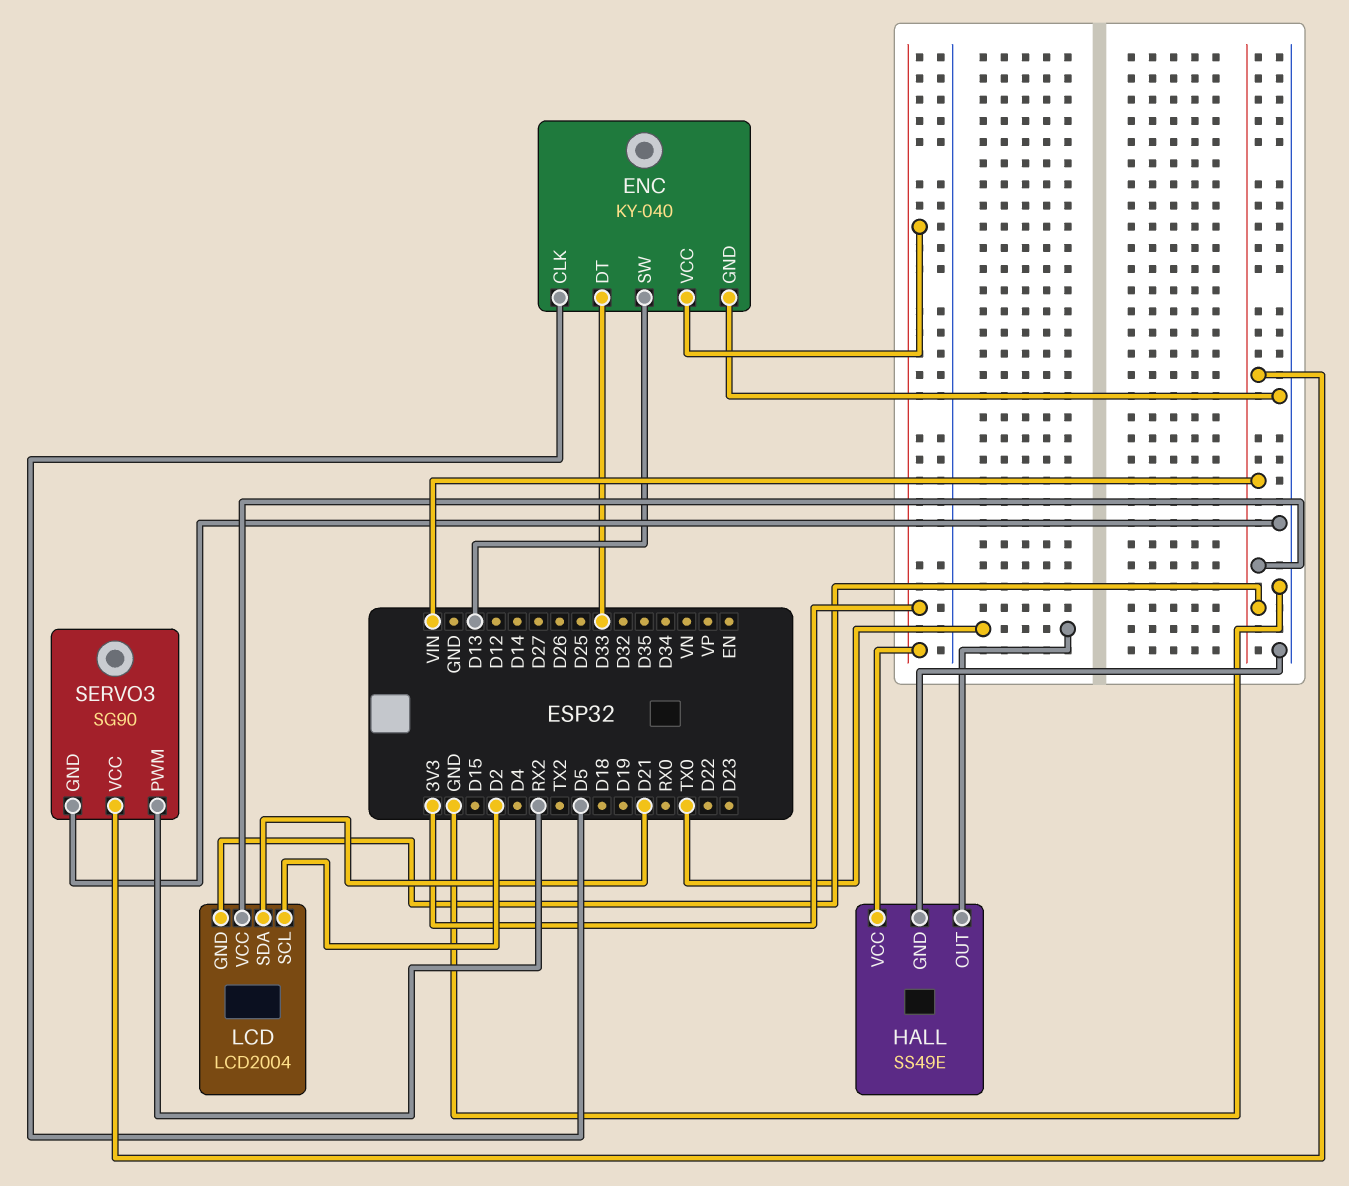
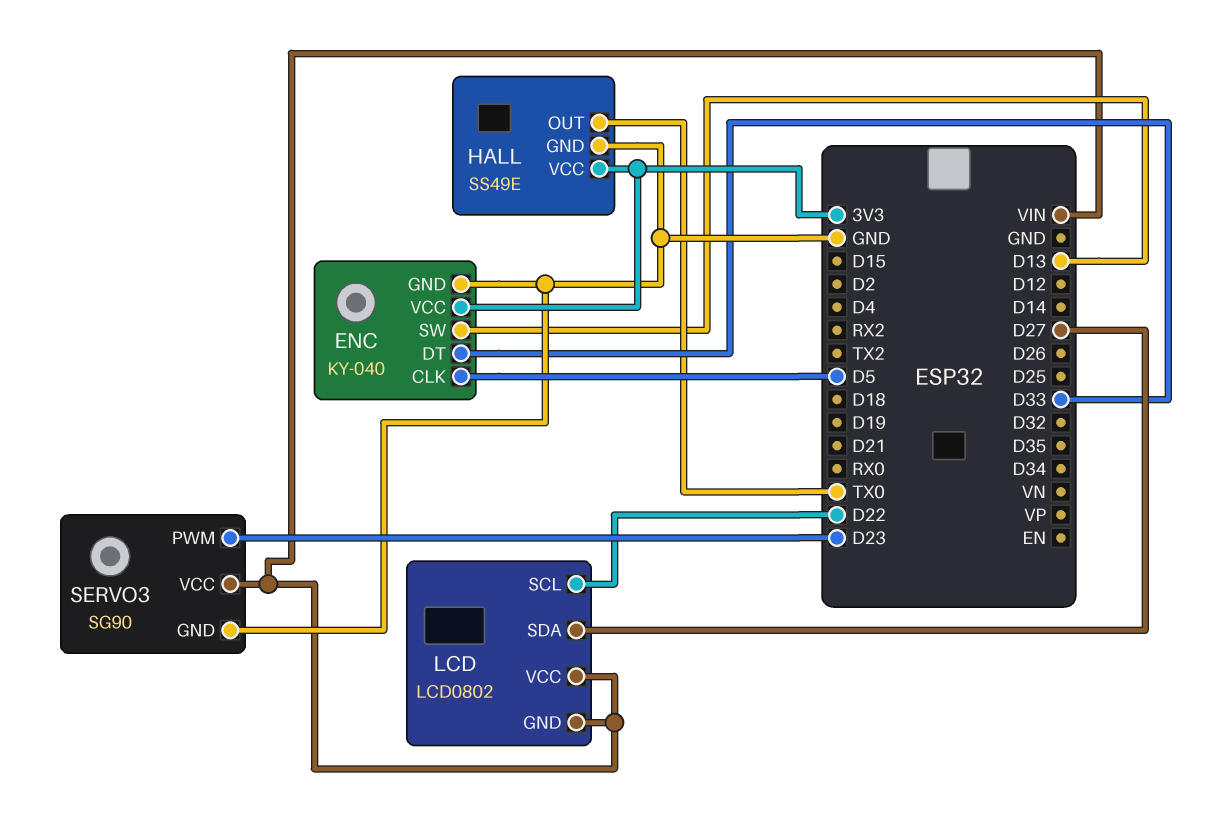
LCD: LCD2004 -> LCD0802
LCD pin SCL: D2 -> D22
LCD pin SDA: D21 -> D27
SERVO3 pin PWM: RX2 -> D23

